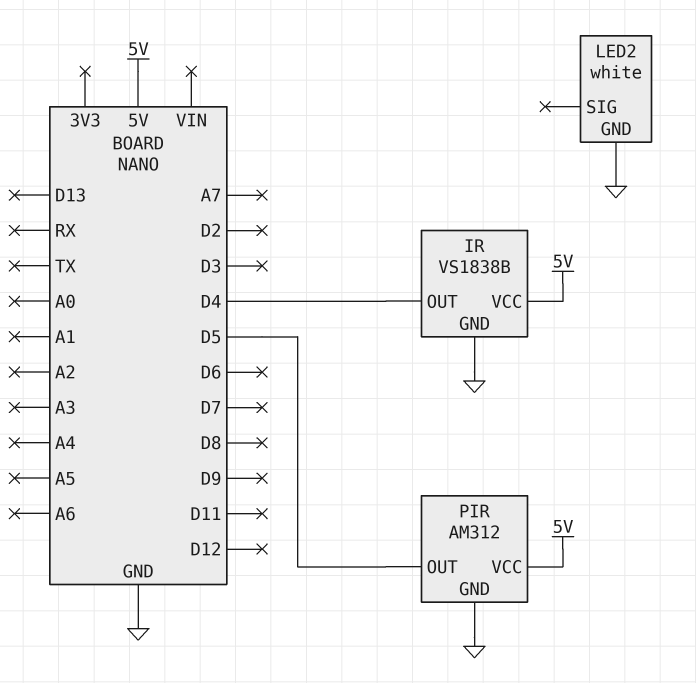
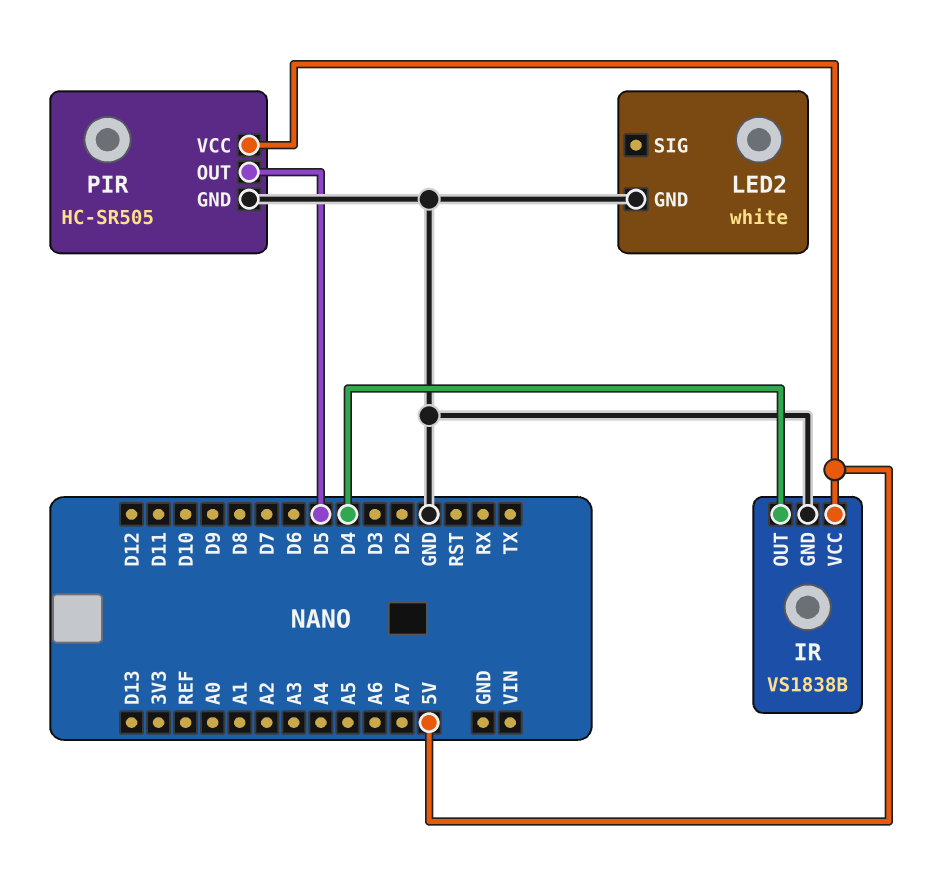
PIR: AM312 -> HC-SR505

